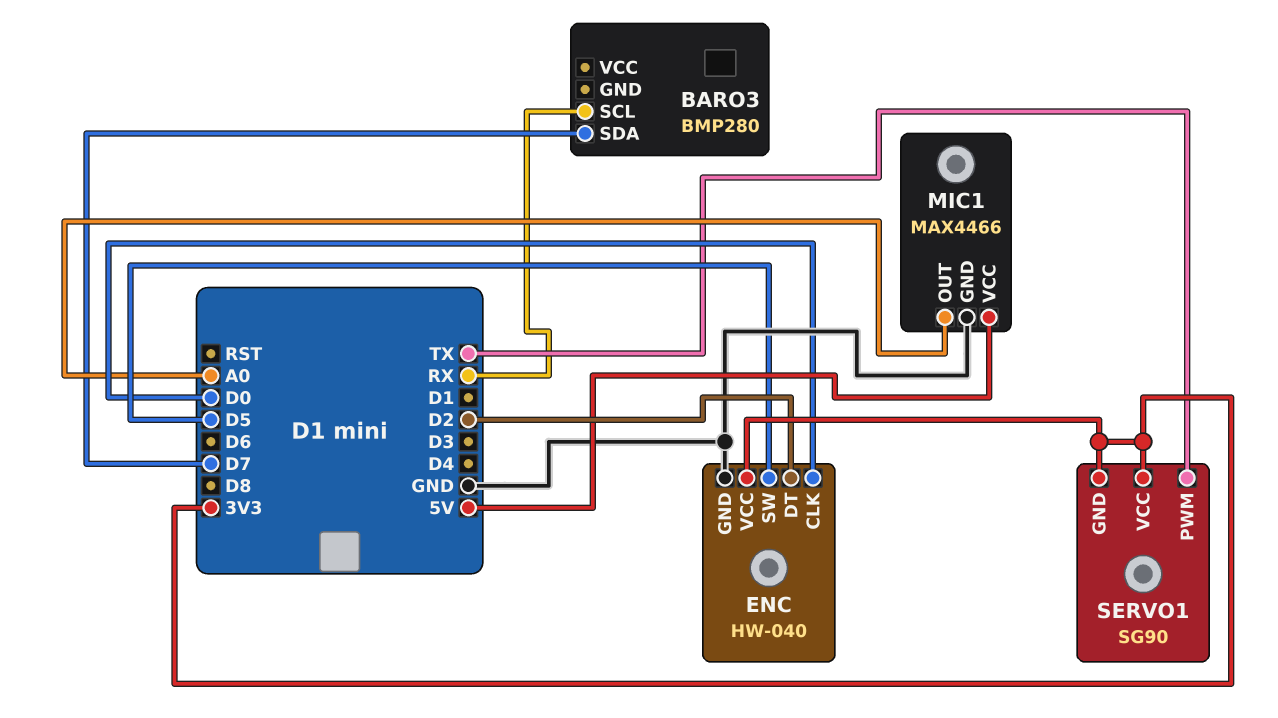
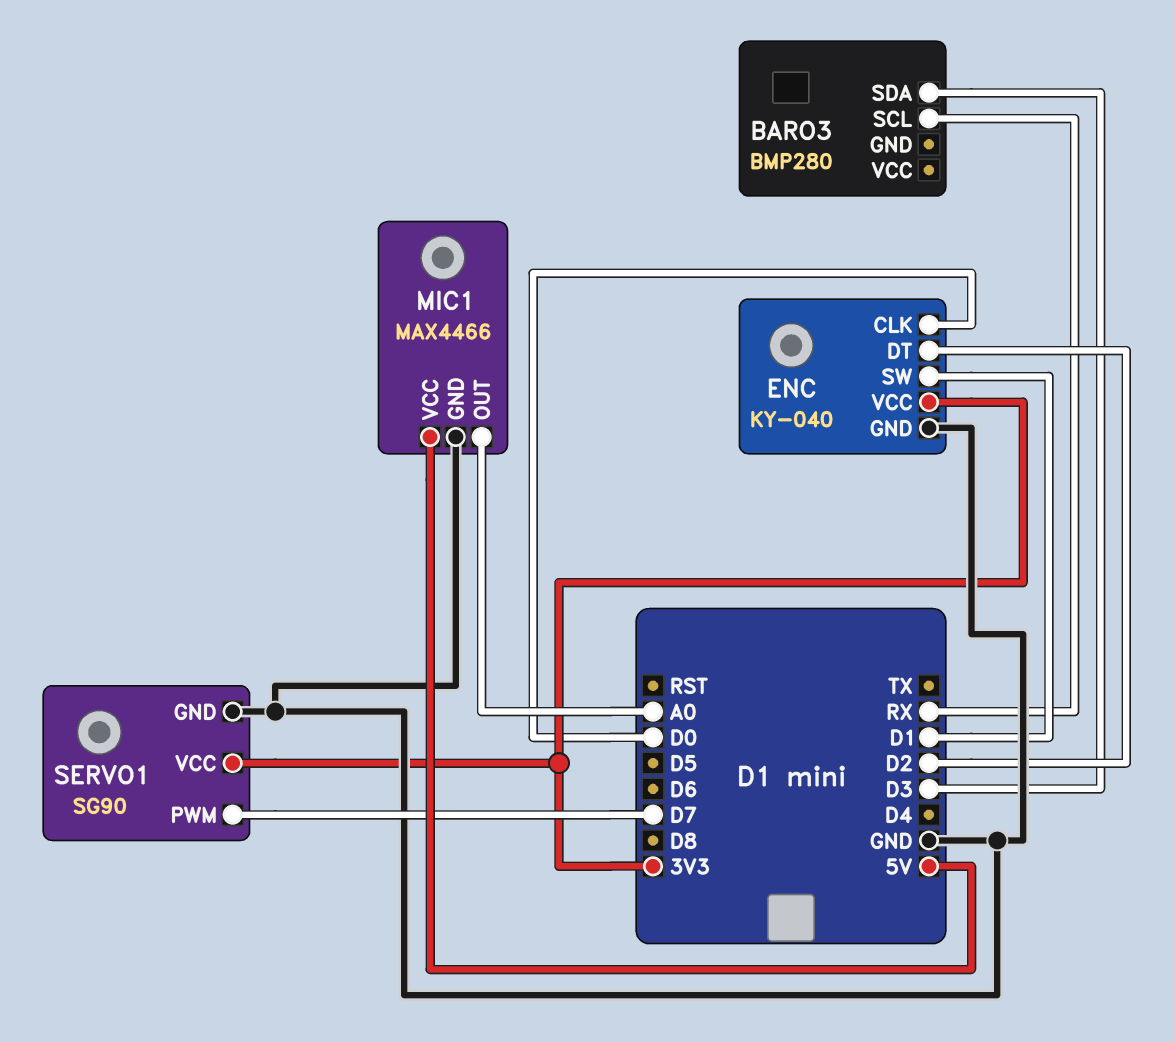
BARO3 pin SDA: D7 -> D3
ENC: HW-040 -> KY-040
ENC pin SW: D5 -> D1
SERVO1 pin GND: 3V3 -> GND
SERVO1 pin PWM: TX -> D7

